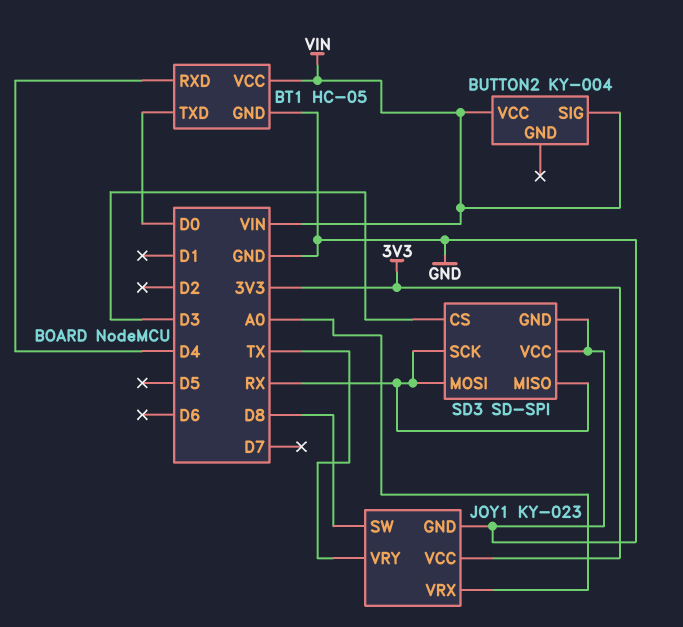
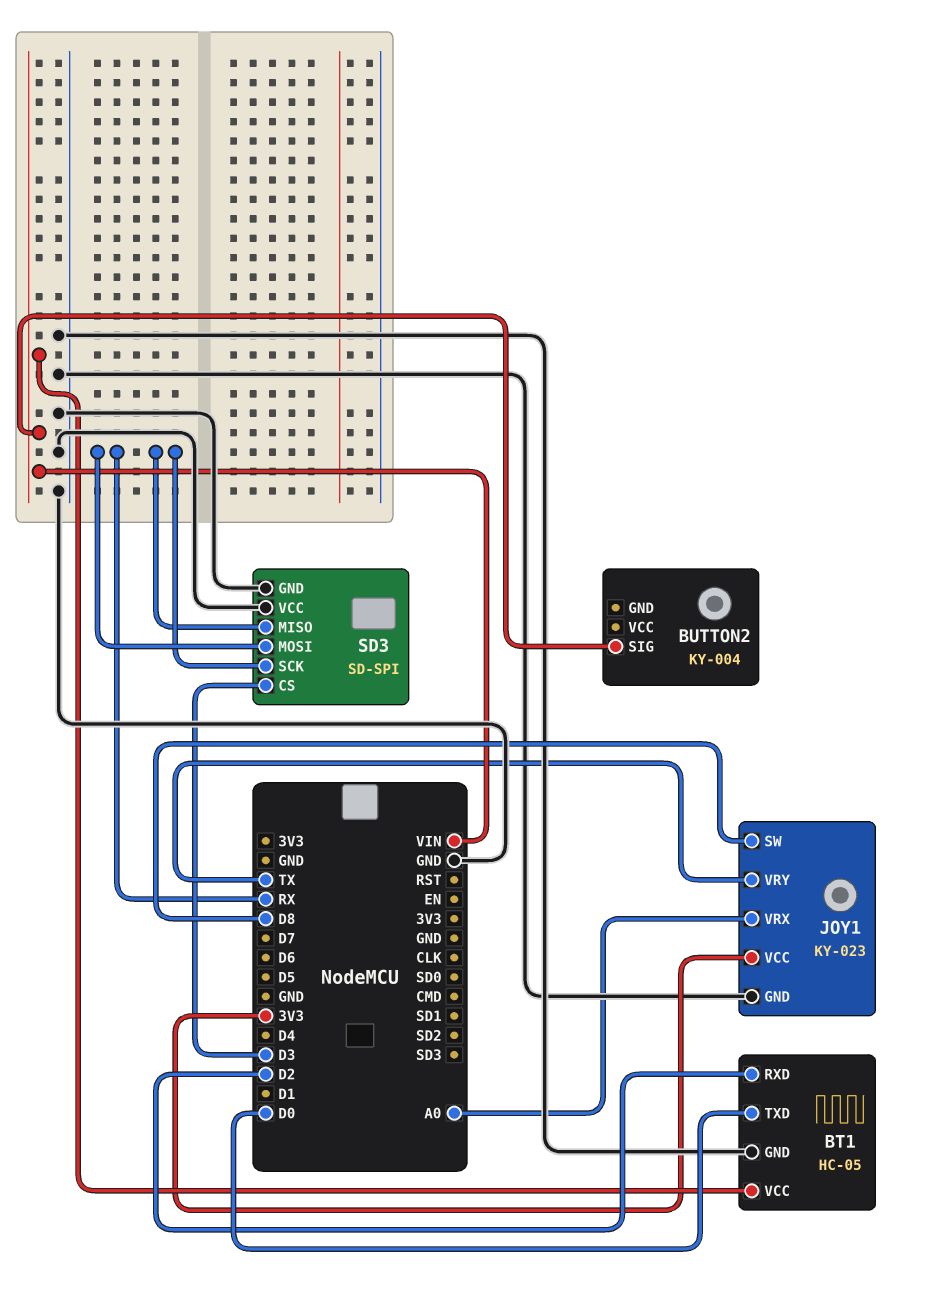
BT1 pin RXD: D4 -> D2
BUTTON2 pin VCC: VIN -> none

